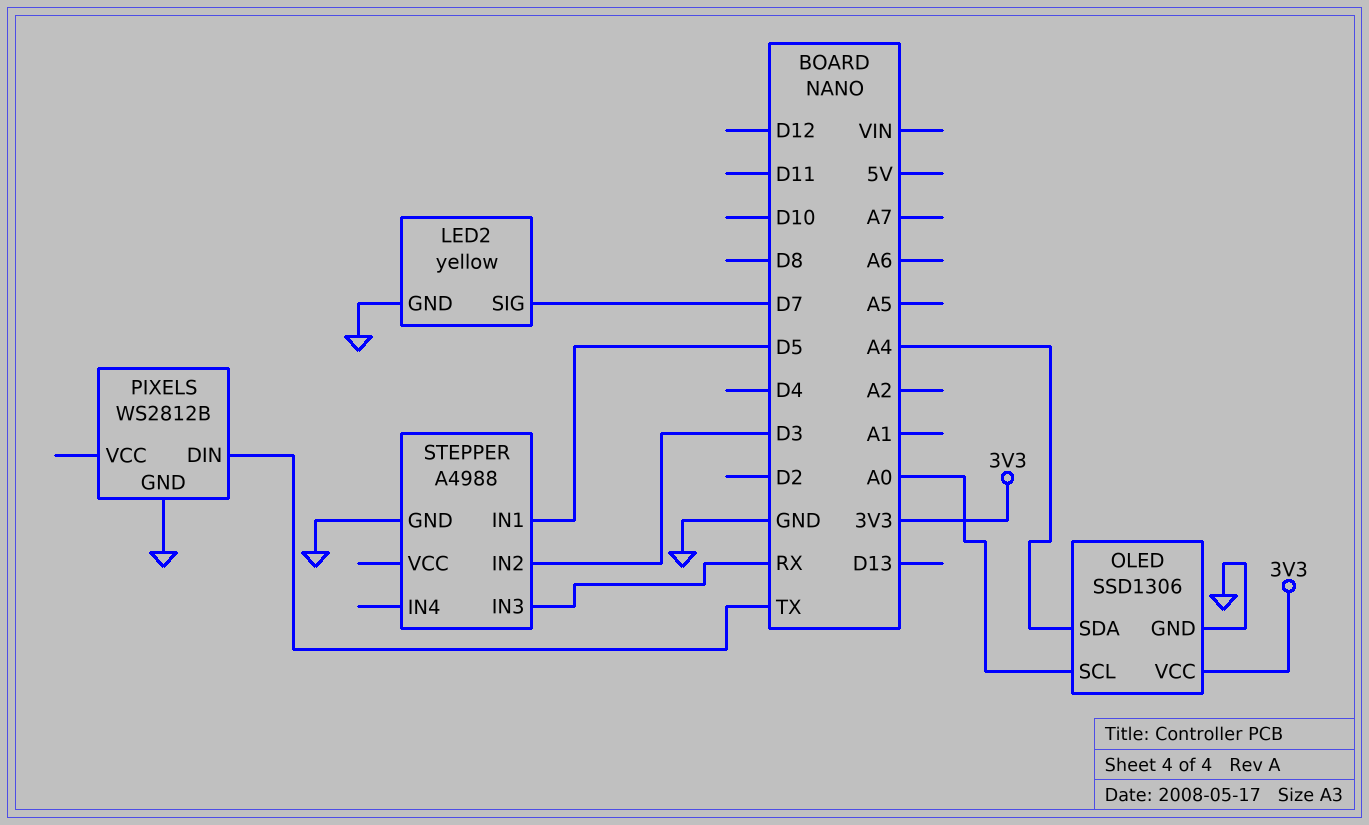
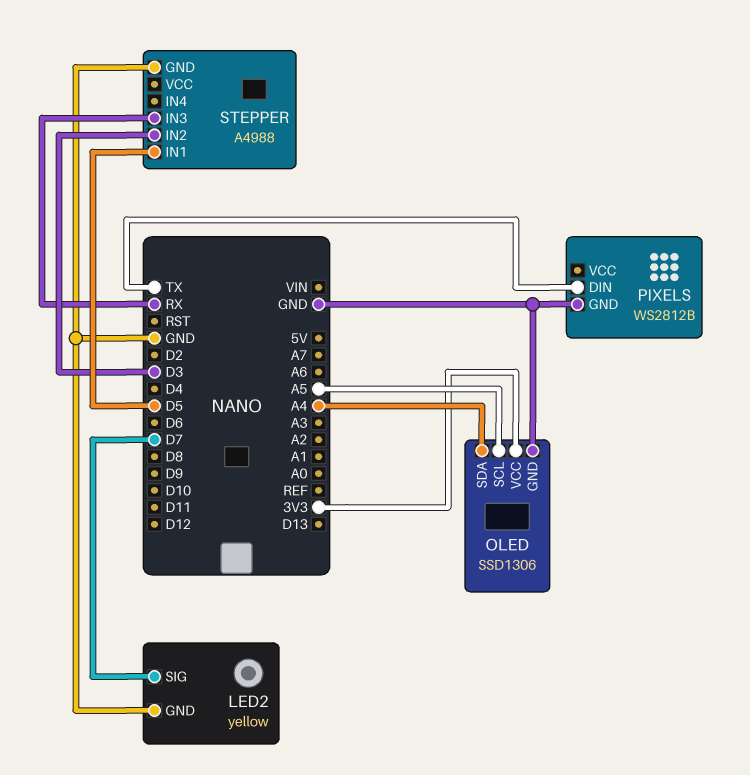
OLED pin SCL: A0 -> A5

